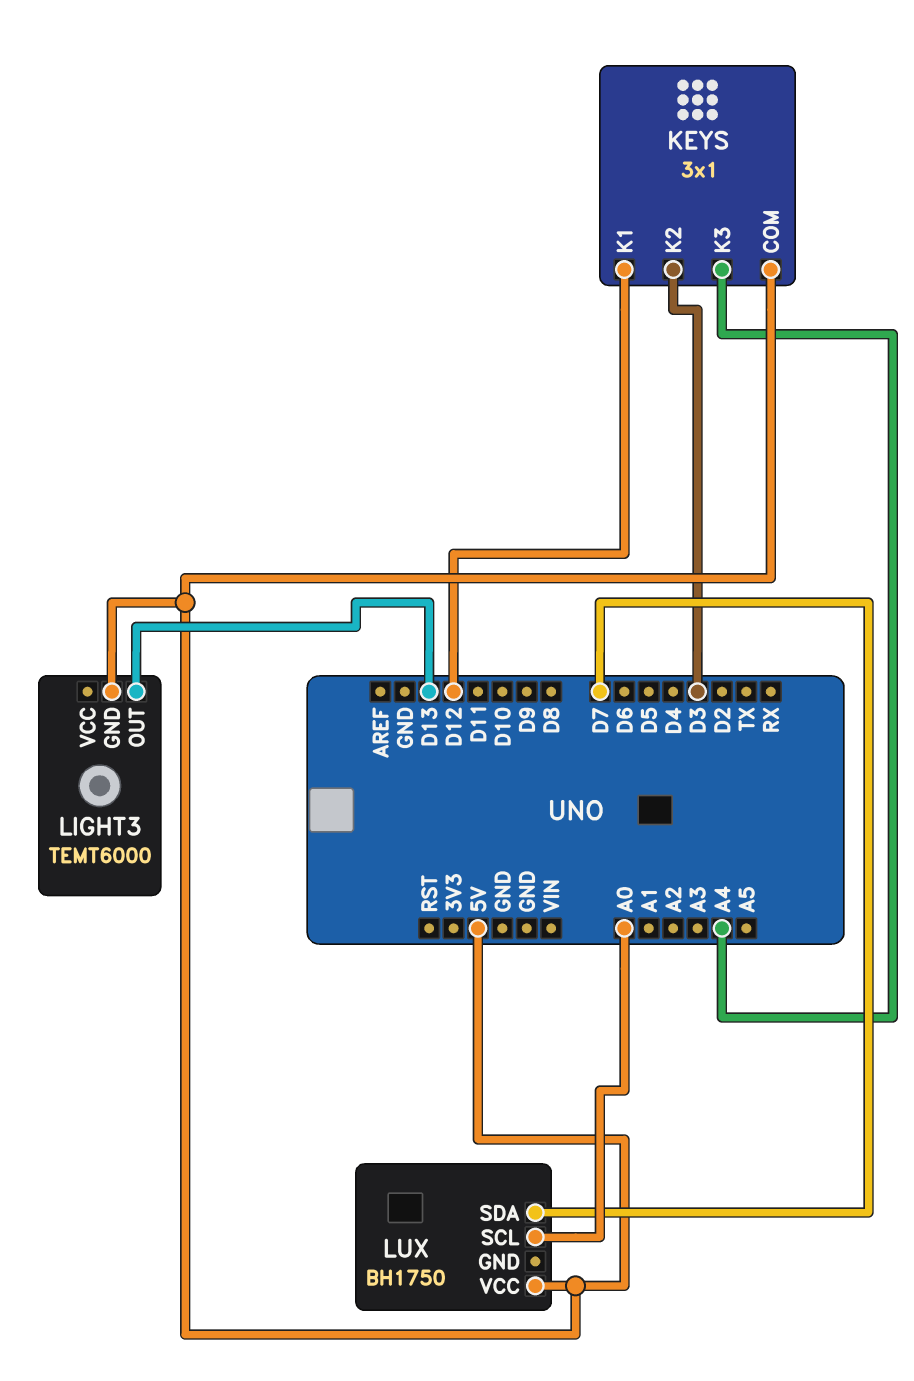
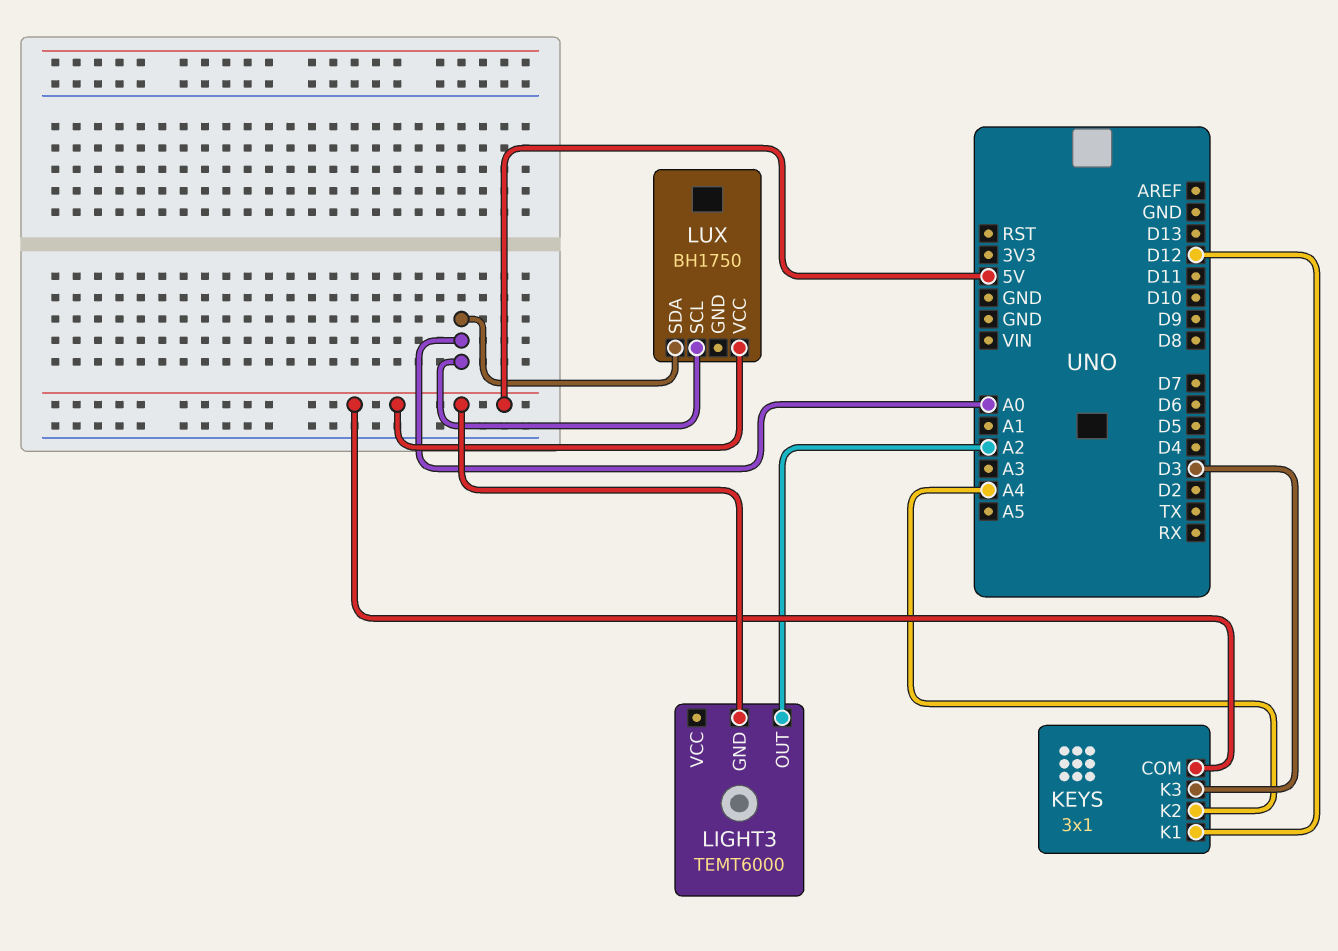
KEYS pin K2: D3 -> A4
KEYS pin K3: A4 -> D3
LIGHT3 pin OUT: D13 -> A2
LUX pin SDA: D7 -> A0

